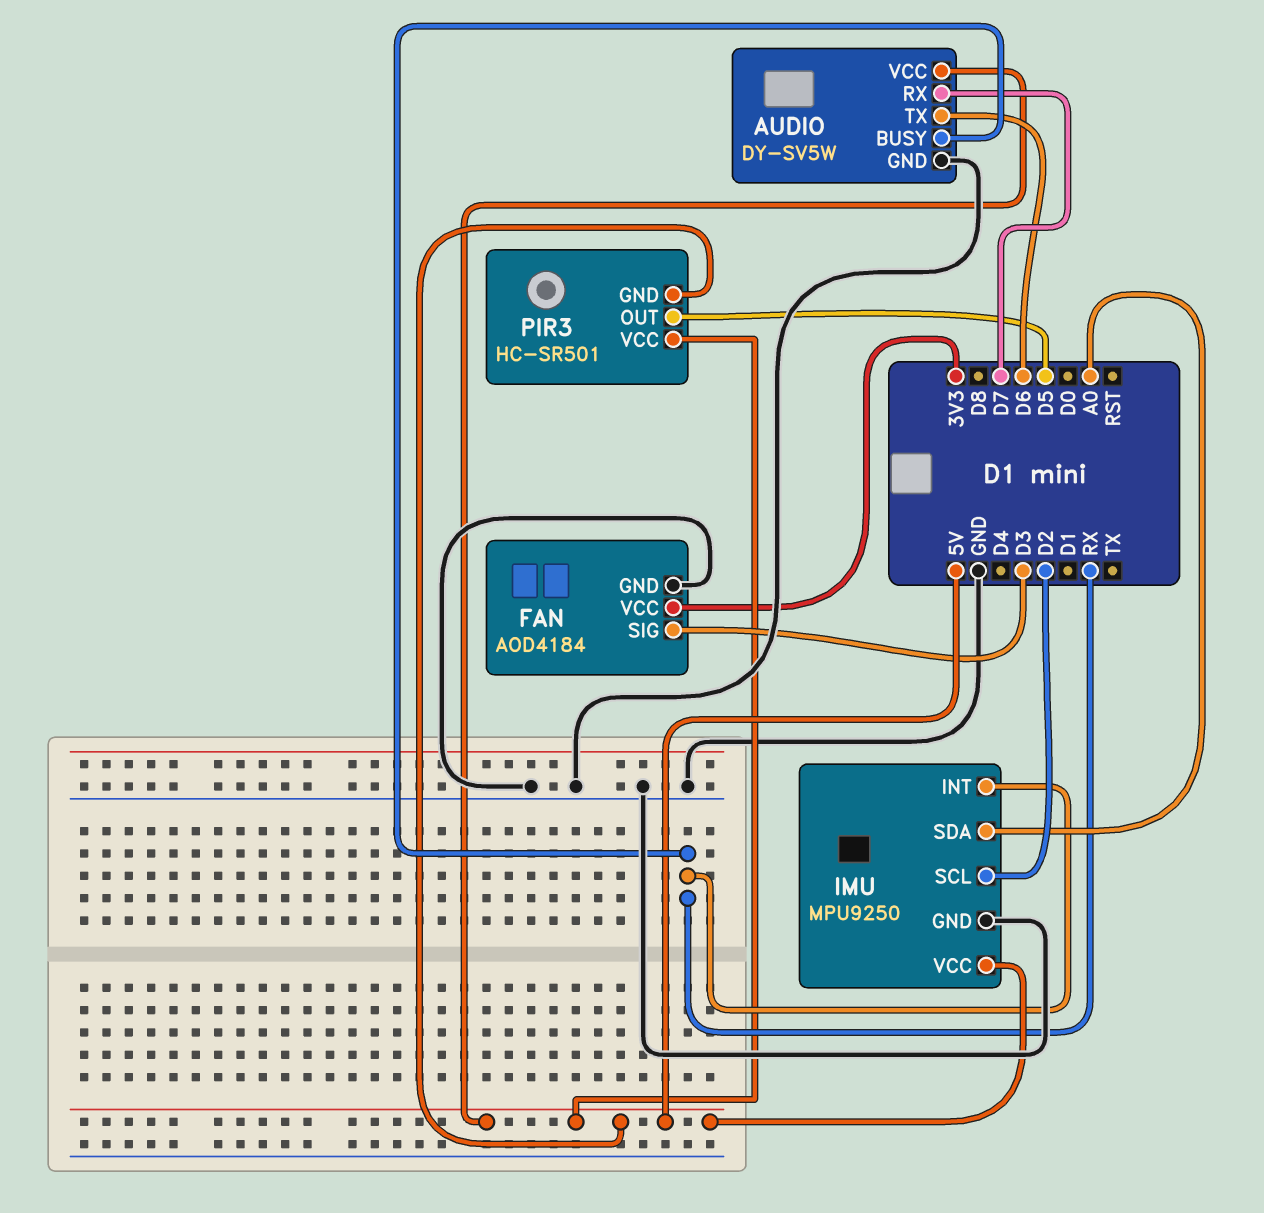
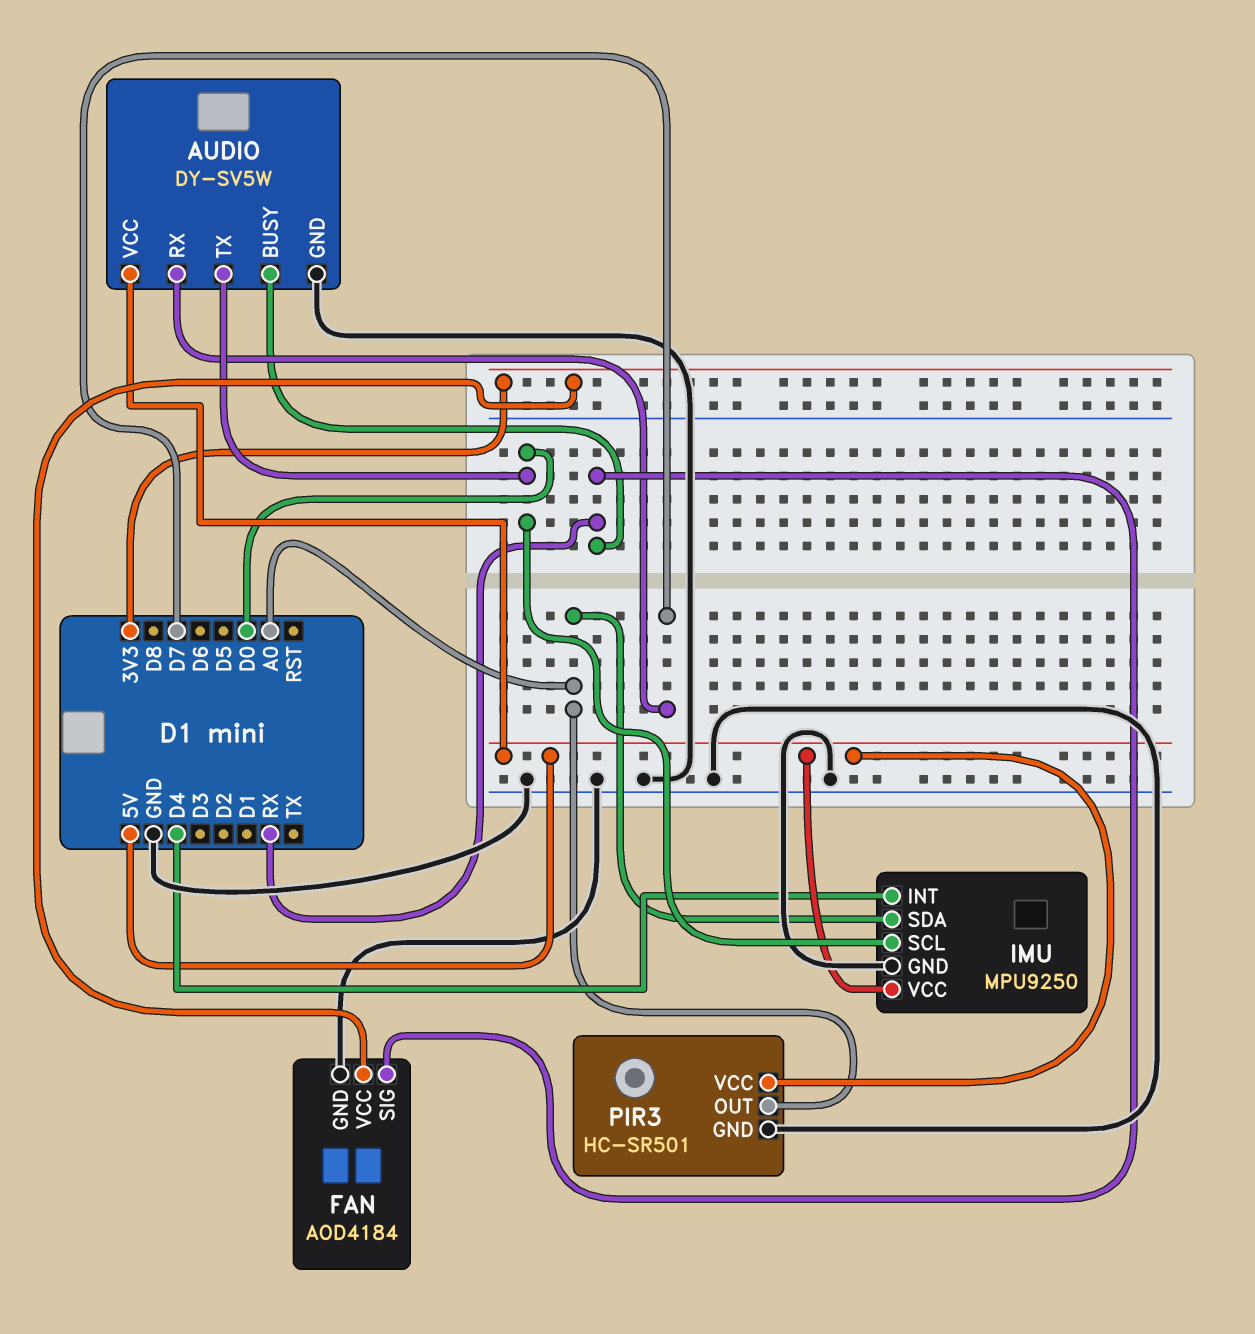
AUDIO pin TX: D6 -> D0
FAN pin SIG: D3 -> RX
IMU pin INT: RX -> D4
IMU pin SCL: D2 -> D0
PIR3 pin GND: 5V -> GND
PIR3 pin OUT: D5 -> A0

